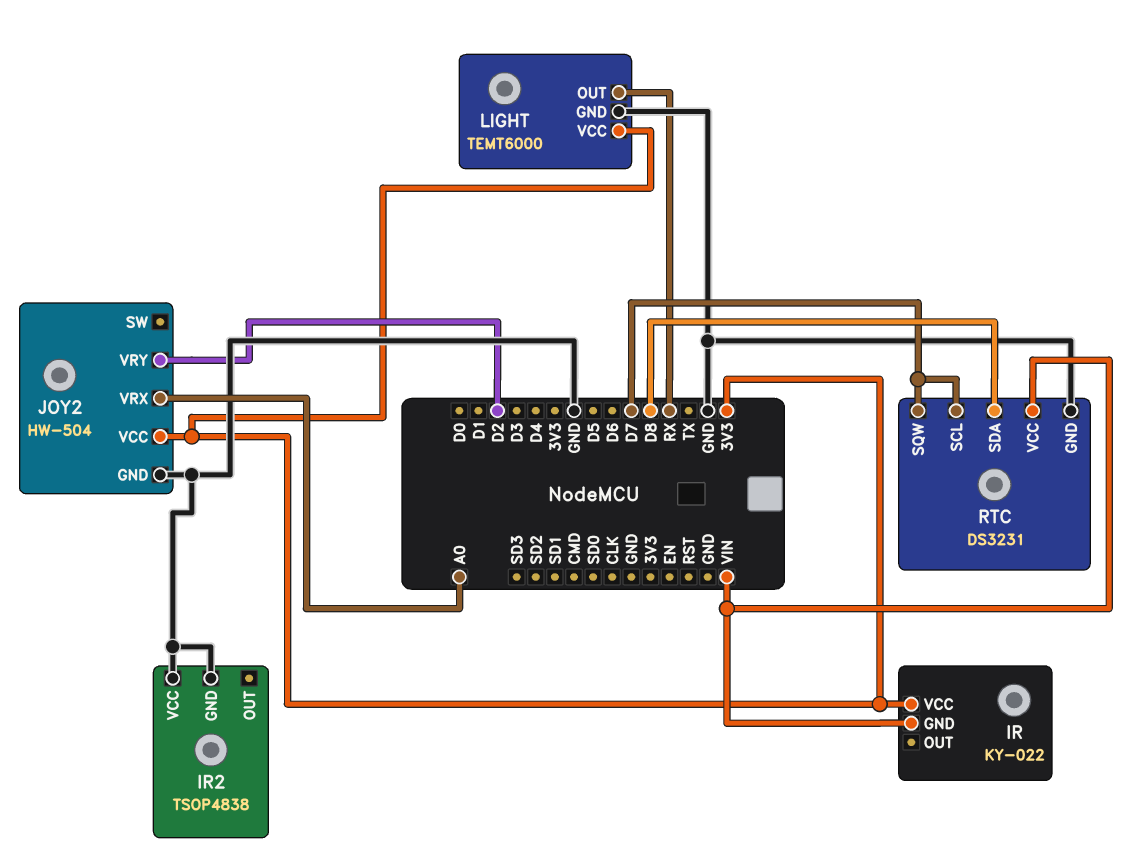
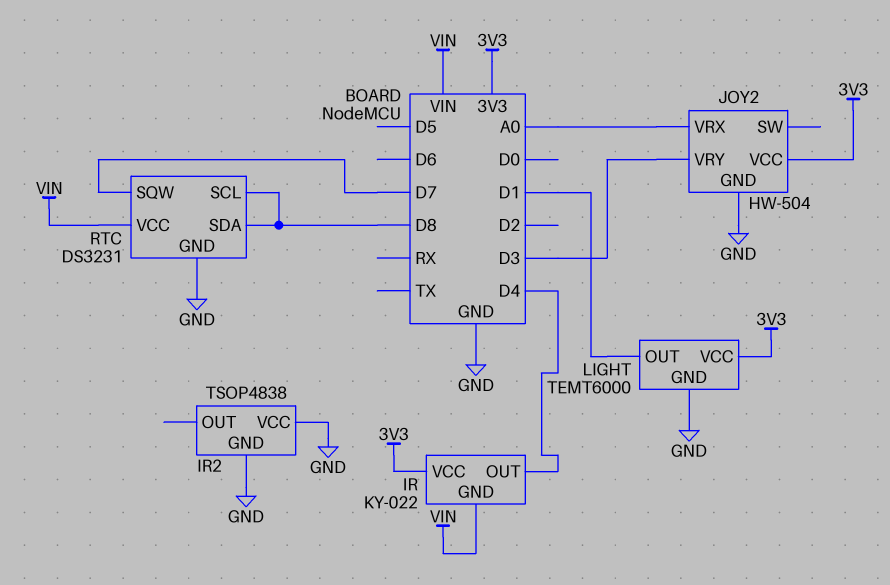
IR pin OUT: none -> D4
JOY2 pin VRY: D2 -> D3
LIGHT pin OUT: RX -> D1
RTC pin SCL: D7 -> D8

